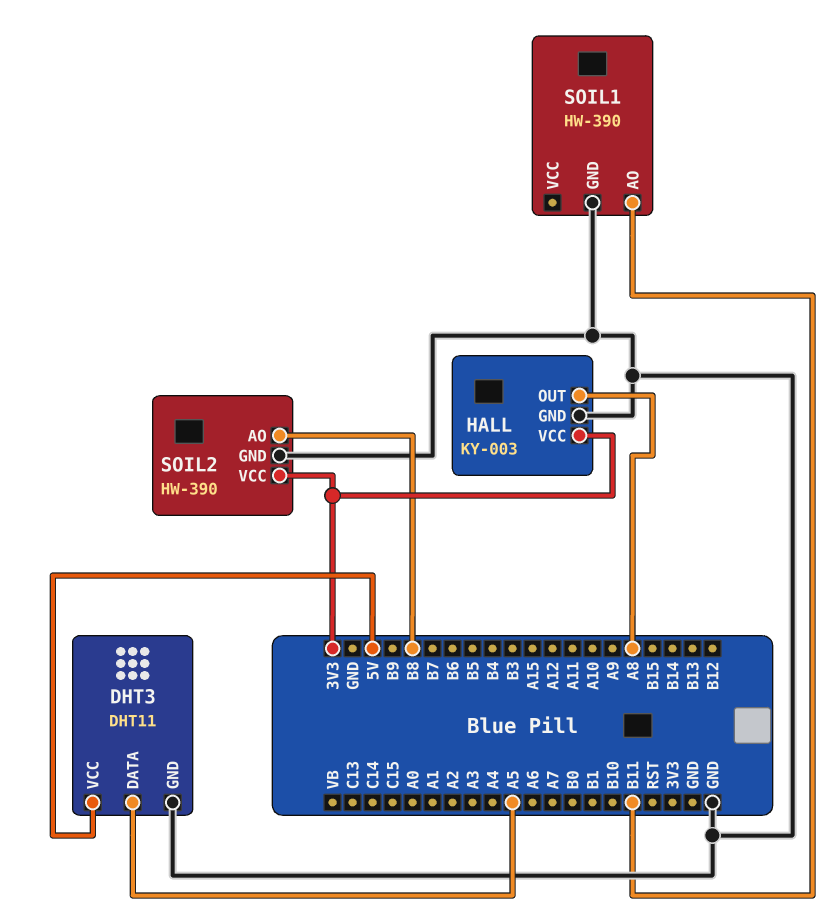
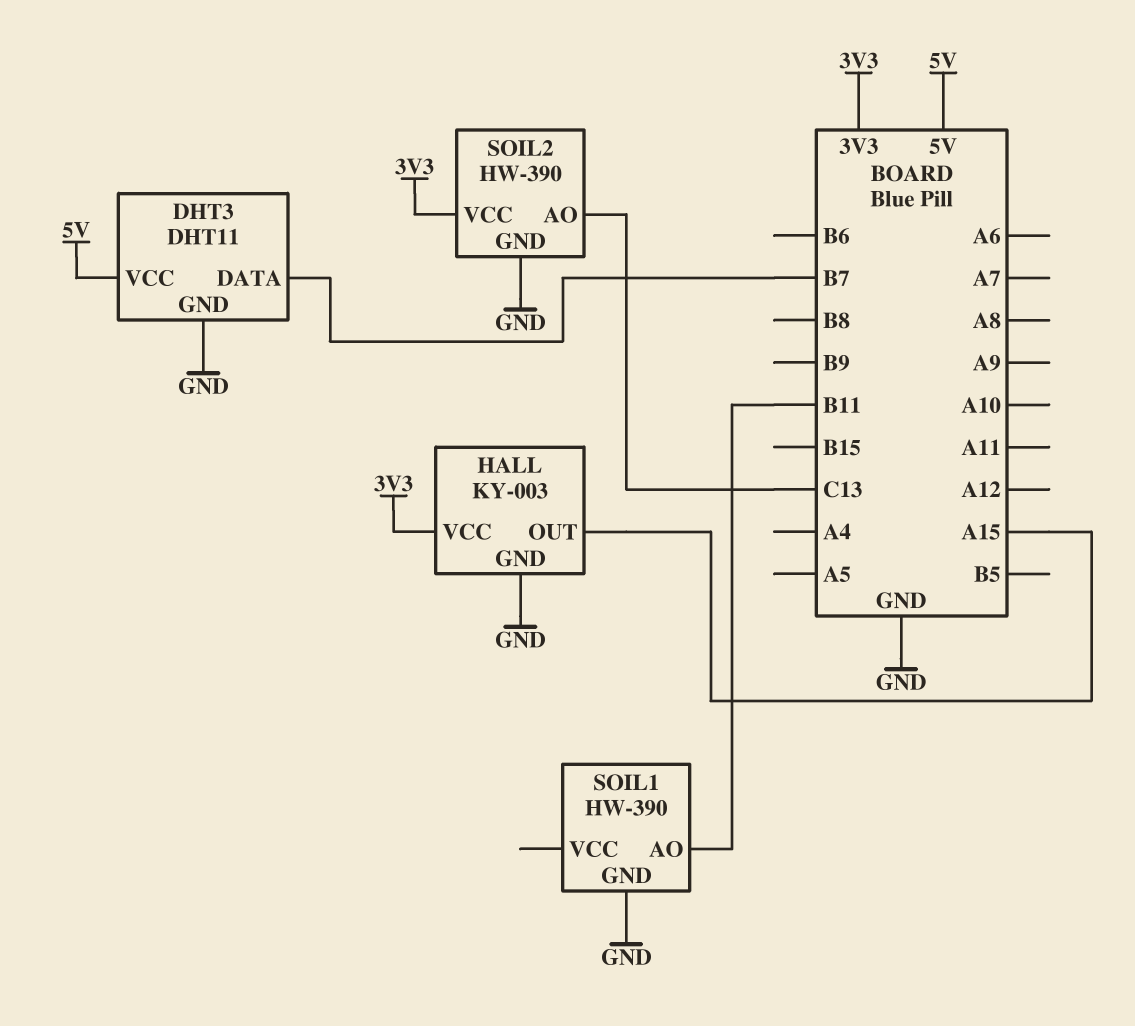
DHT3 pin DATA: A5 -> B7
HALL pin OUT: A8 -> A15
SOIL2 pin AO: B8 -> C13

